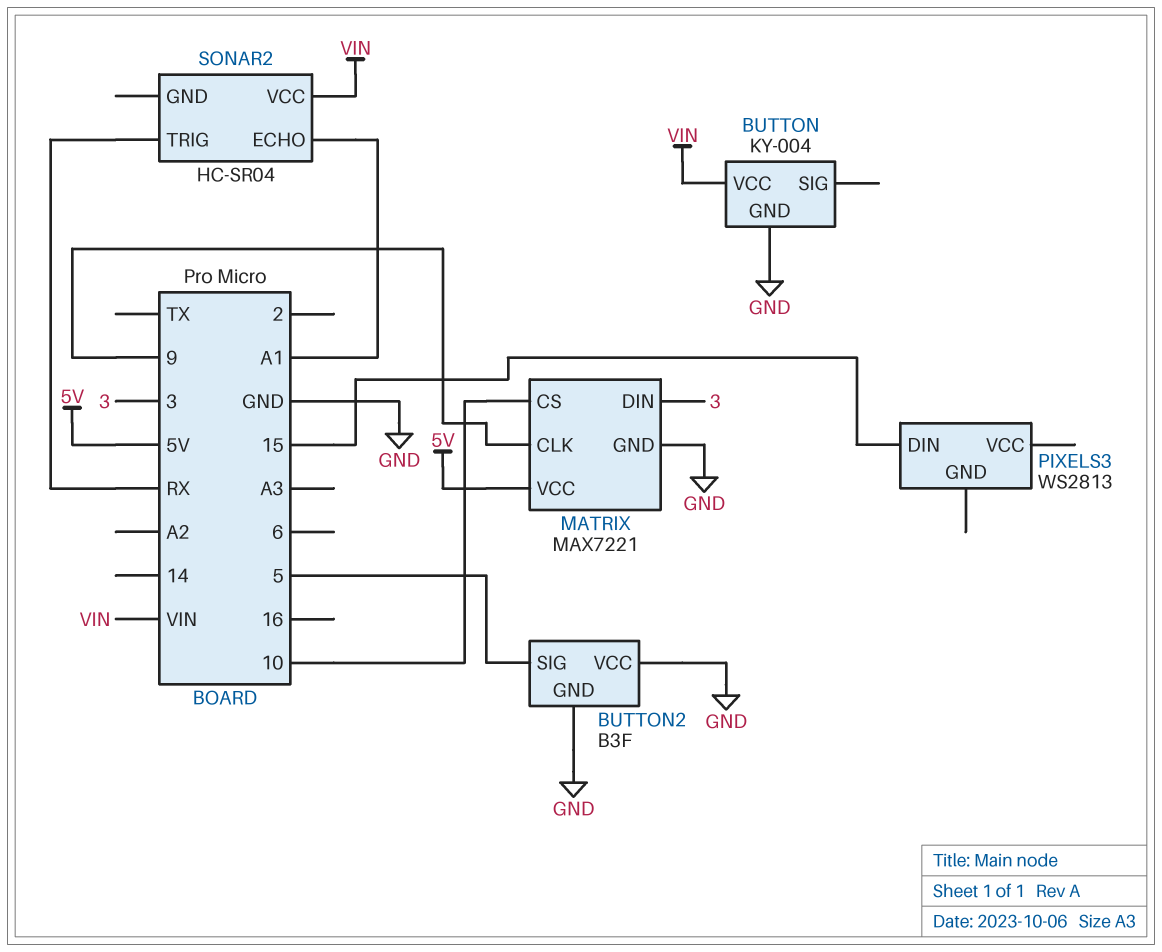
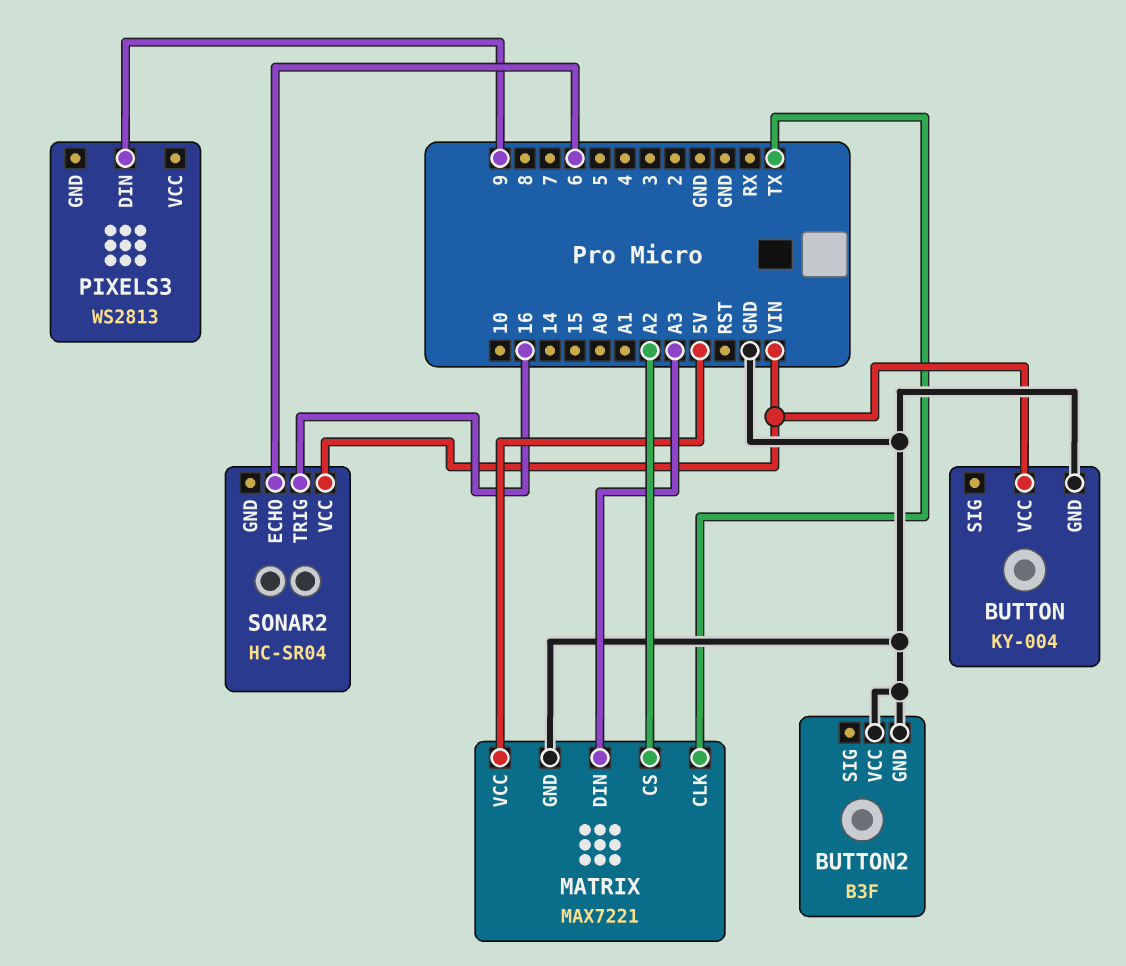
BUTTON2 pin SIG: 5 -> none
MATRIX pin CLK: 9 -> TX
MATRIX pin CS: 10 -> A2
MATRIX pin DIN: 3 -> A3
PIXELS3 pin DIN: 15 -> 9
SONAR2 pin ECHO: A1 -> 6
SONAR2 pin TRIG: RX -> 16

